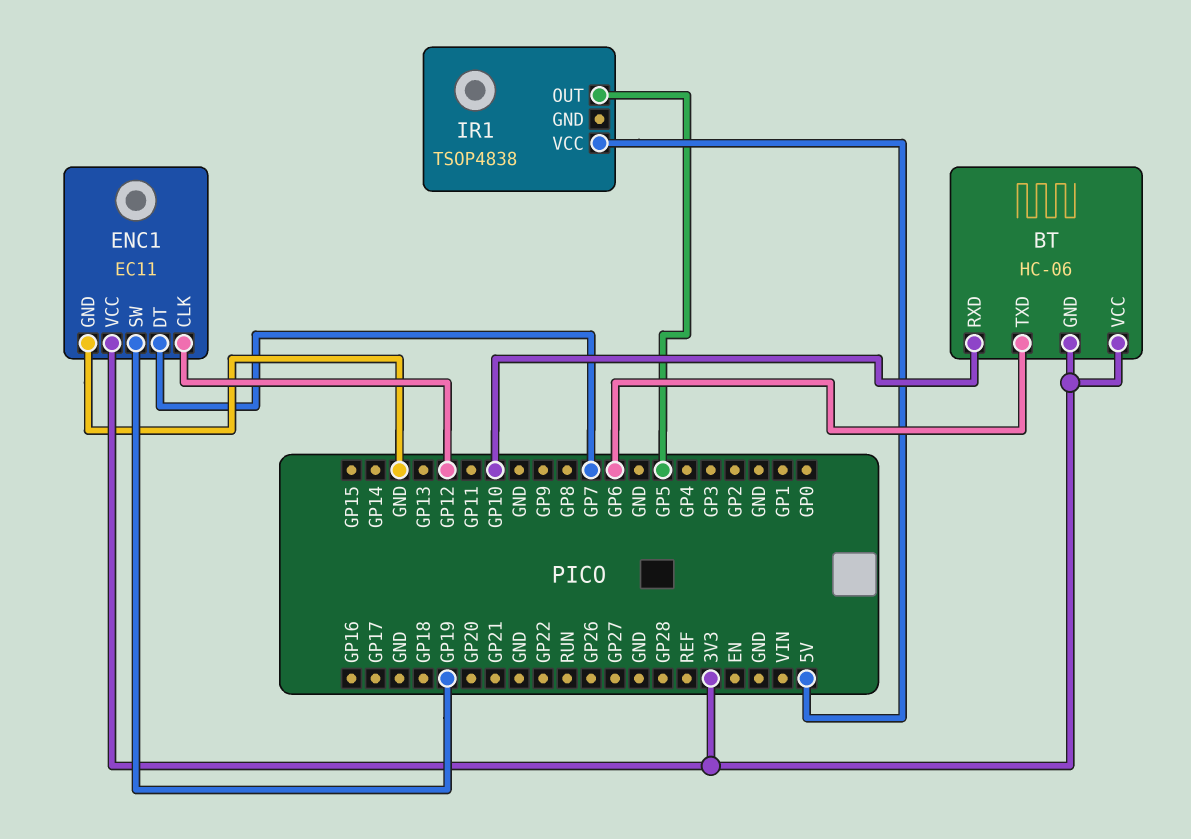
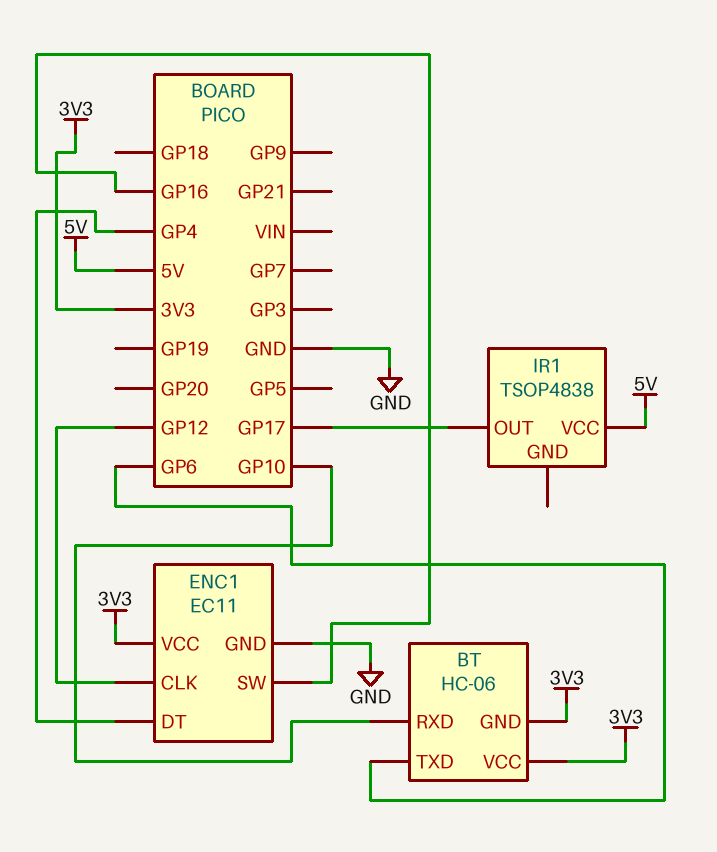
ENC1 pin DT: GP7 -> GP4
ENC1 pin SW: GP19 -> GP16
IR1 pin OUT: GP5 -> GP17

